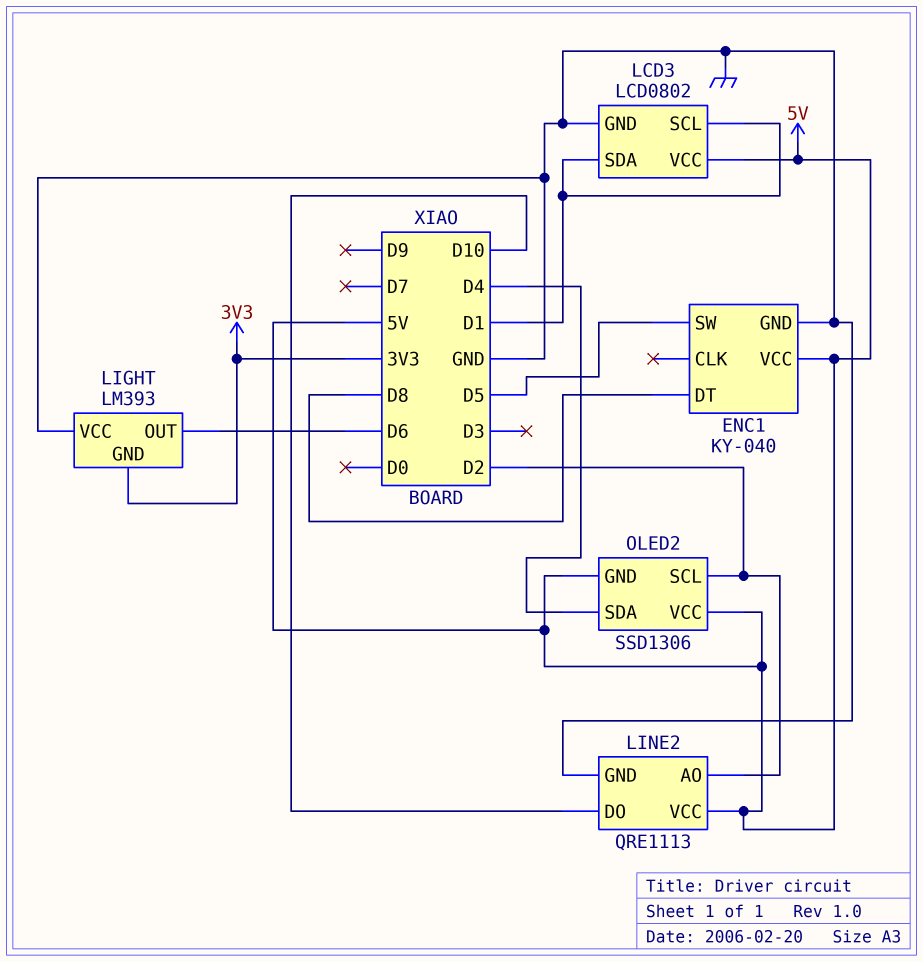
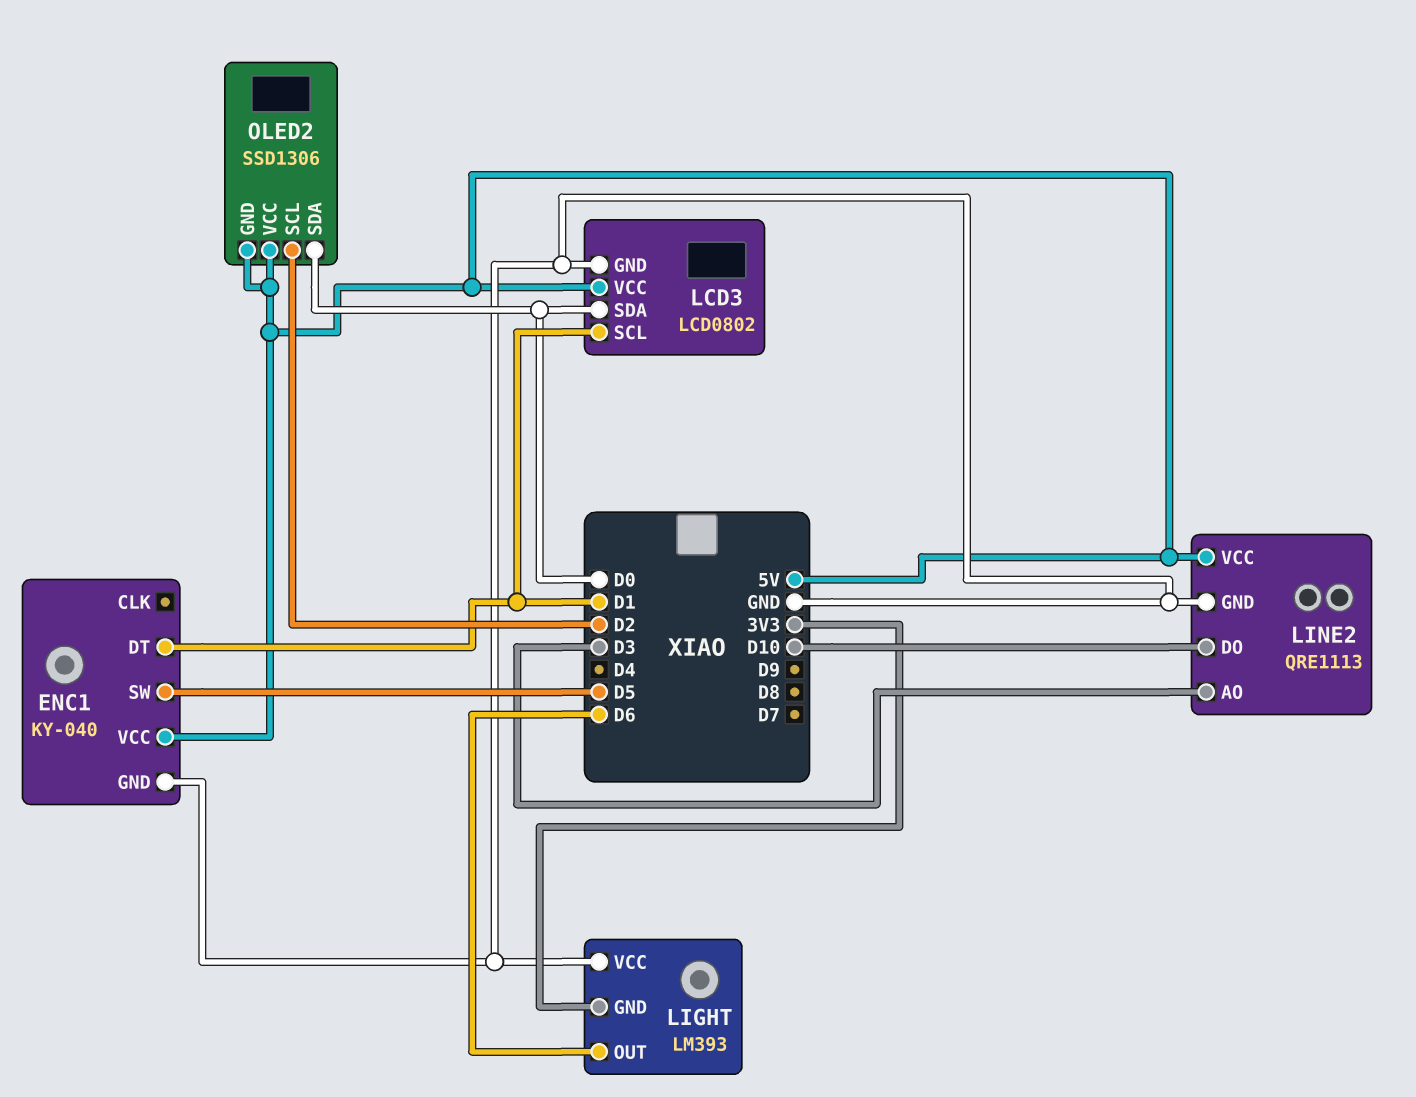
ENC1 pin DT: D8 -> D1
LCD3 pin SDA: D1 -> D0
LINE2 pin AO: D2 -> D3
OLED2 pin SDA: D4 -> D0

